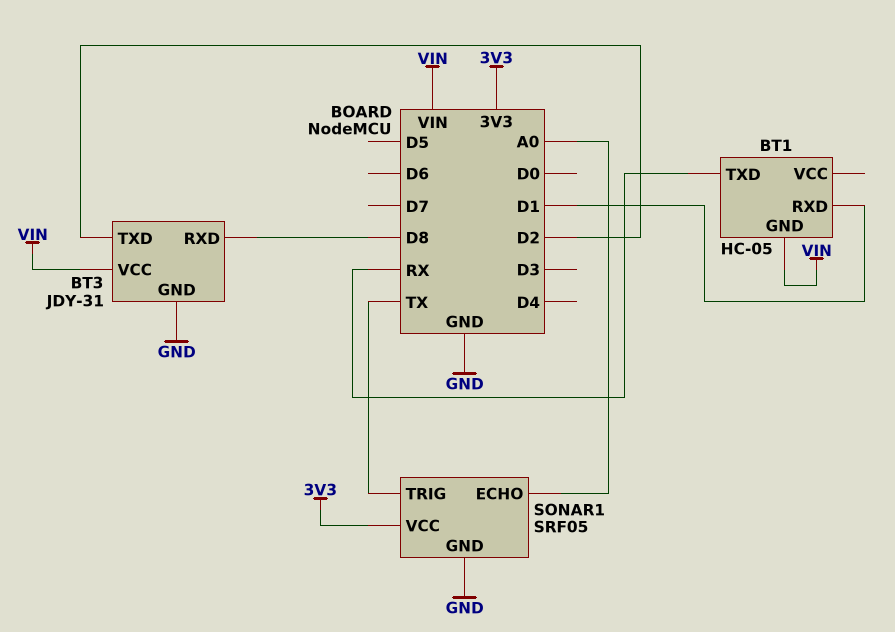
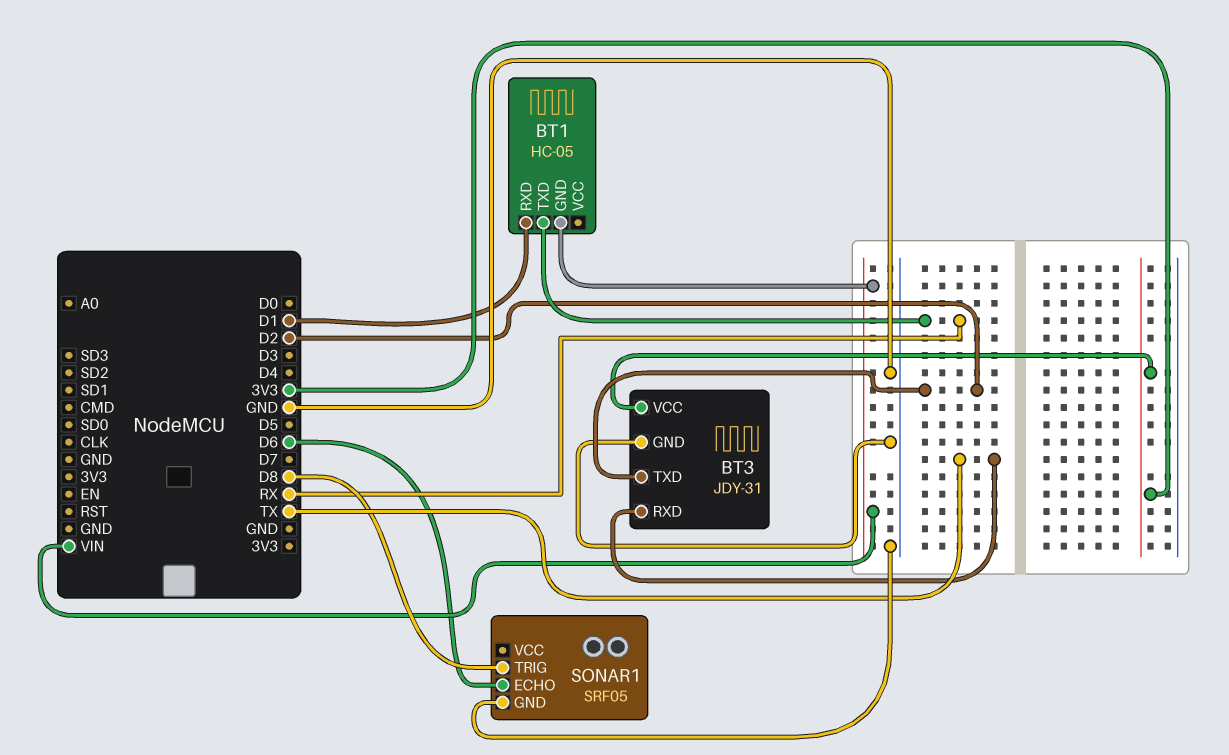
BT3 pin RXD: D8 -> TX
BT3 pin VCC: VIN -> 3V3
SONAR1 pin ECHO: A0 -> D6
SONAR1 pin TRIG: TX -> D8
SONAR1 pin VCC: 3V3 -> none

